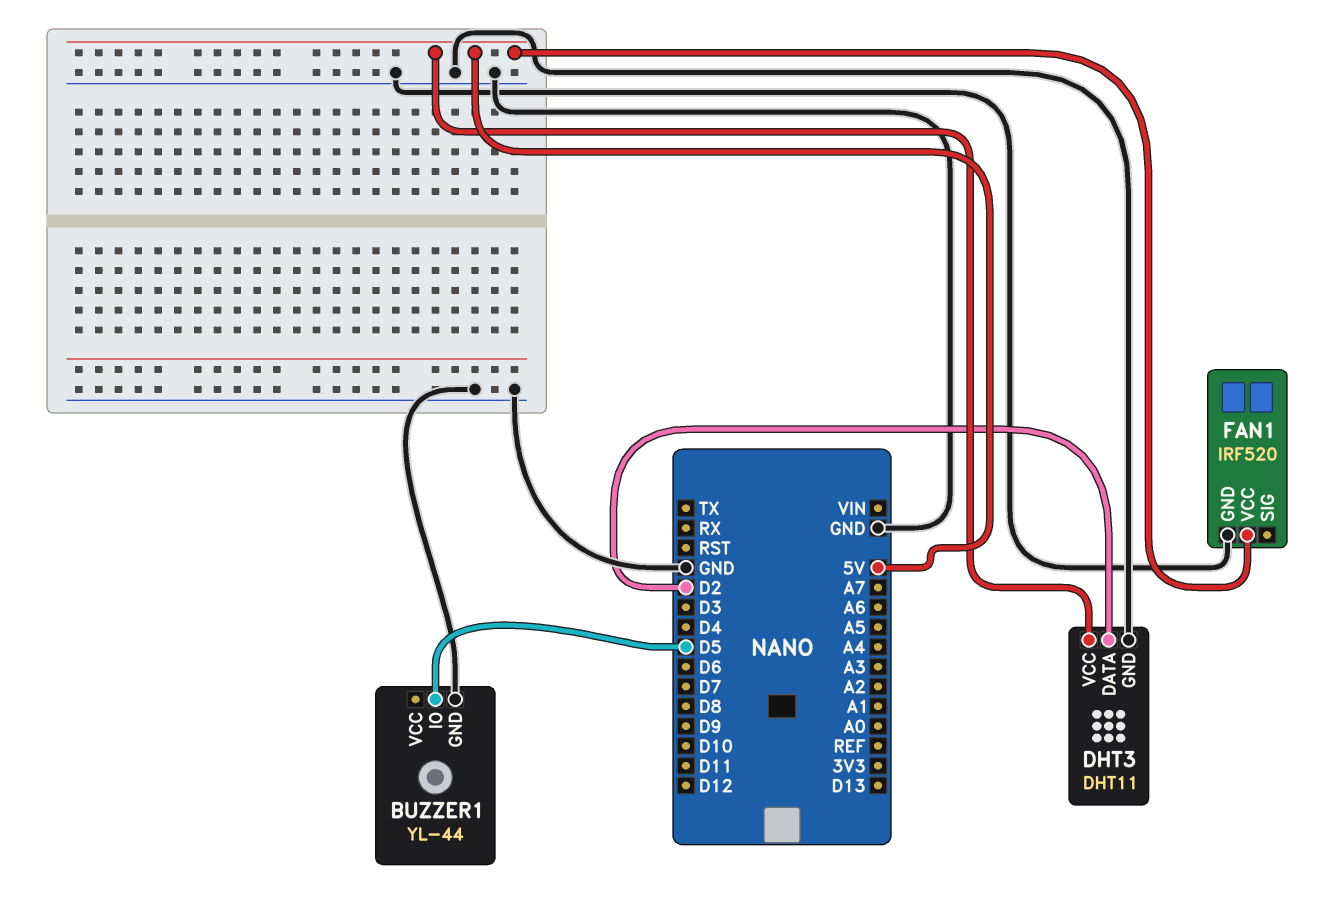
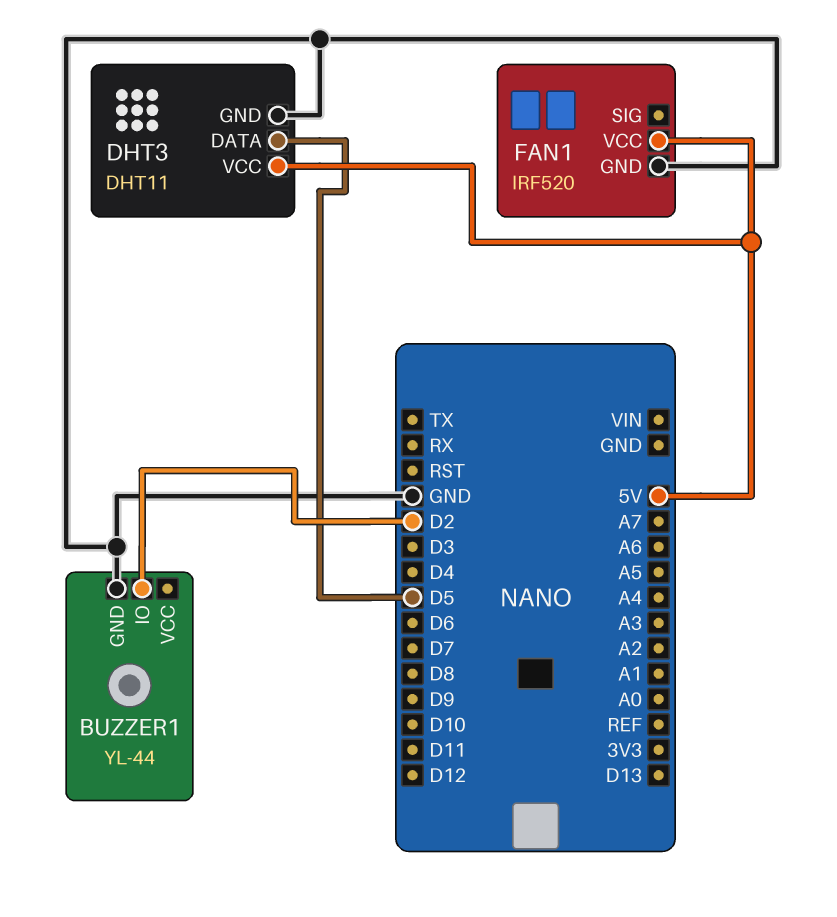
BUZZER1 pin IO: D5 -> D2
DHT3 pin DATA: D2 -> D5

